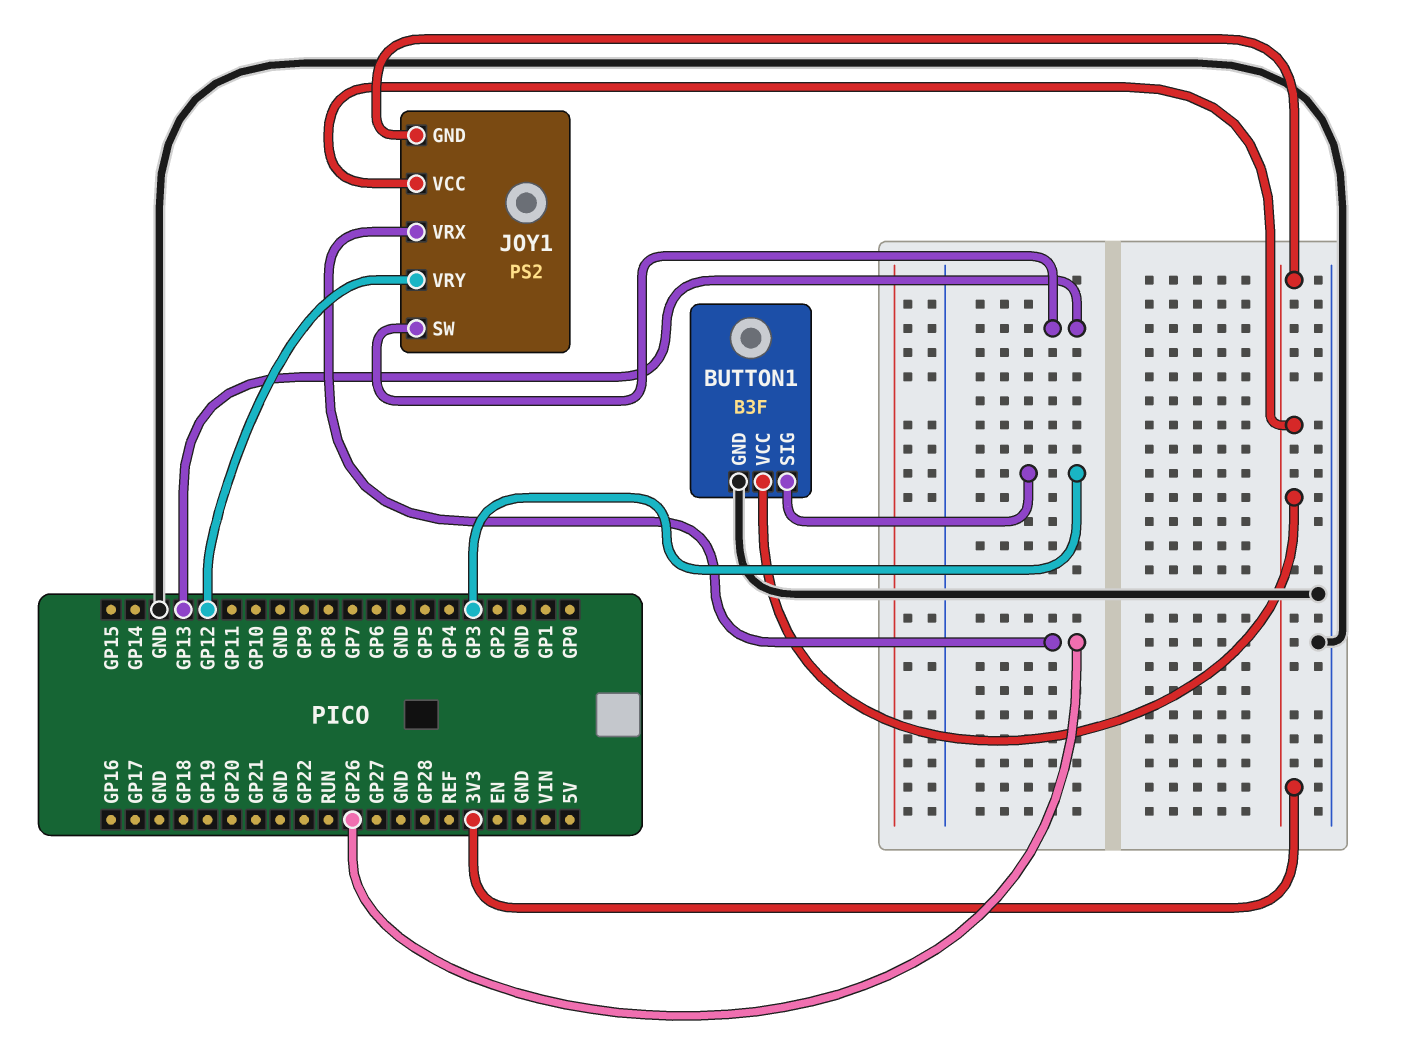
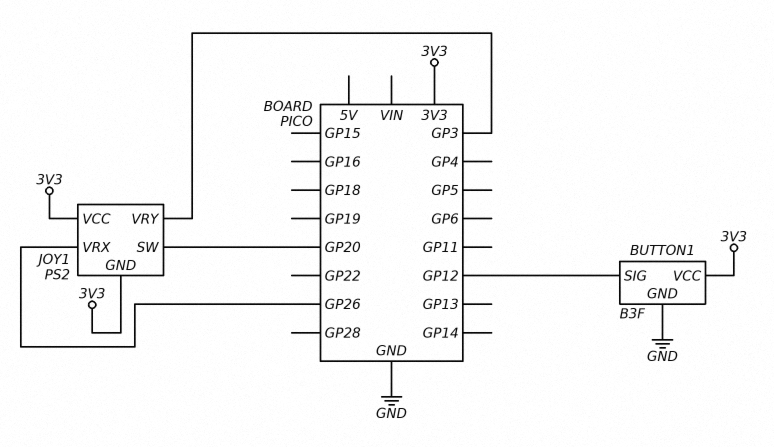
BUTTON1 pin SIG: GP3 -> GP12
JOY1 pin SW: GP13 -> GP20
JOY1 pin VRY: GP12 -> GP3

